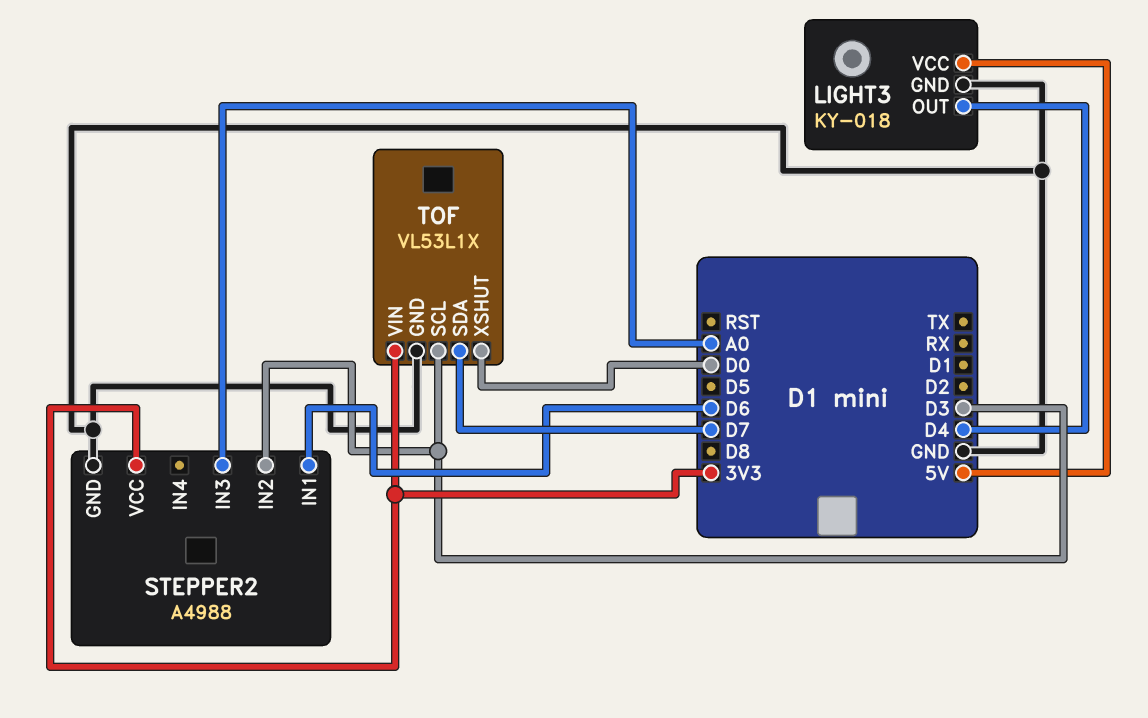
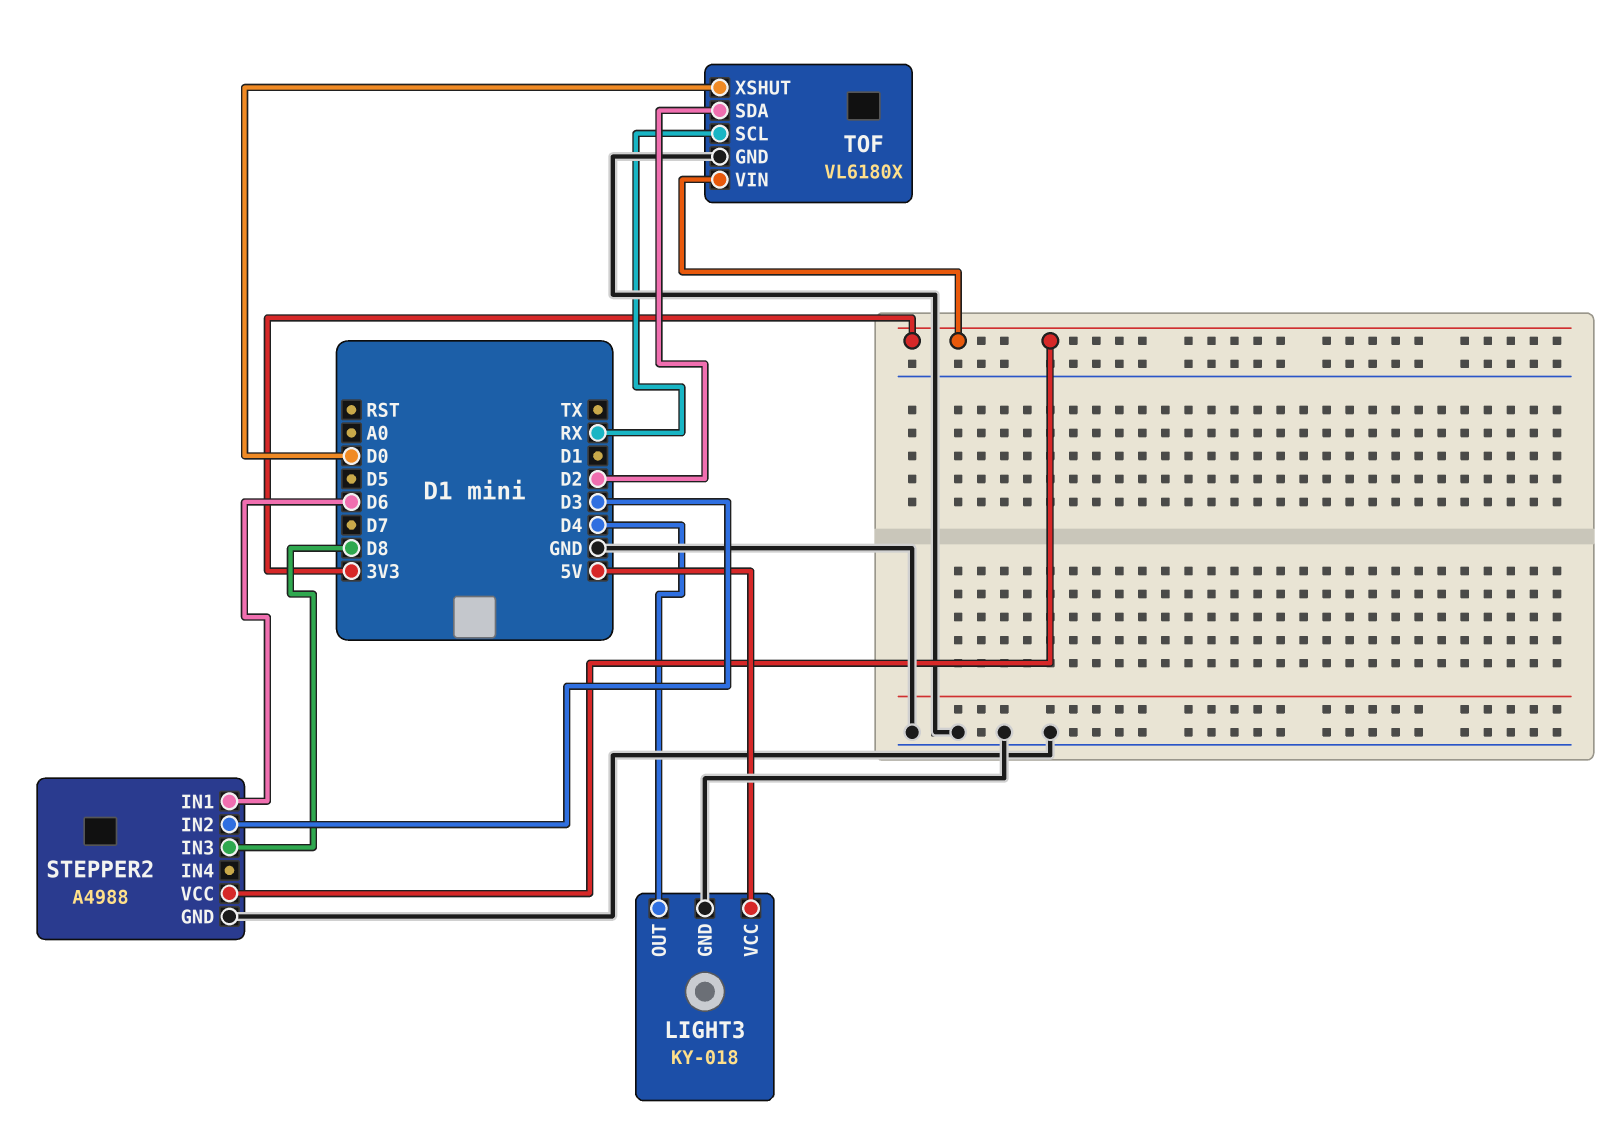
STEPPER2 pin IN3: A0 -> D8
TOF: VL53L1X -> VL6180X
TOF pin SCL: D3 -> RX
TOF pin SDA: D7 -> D2

